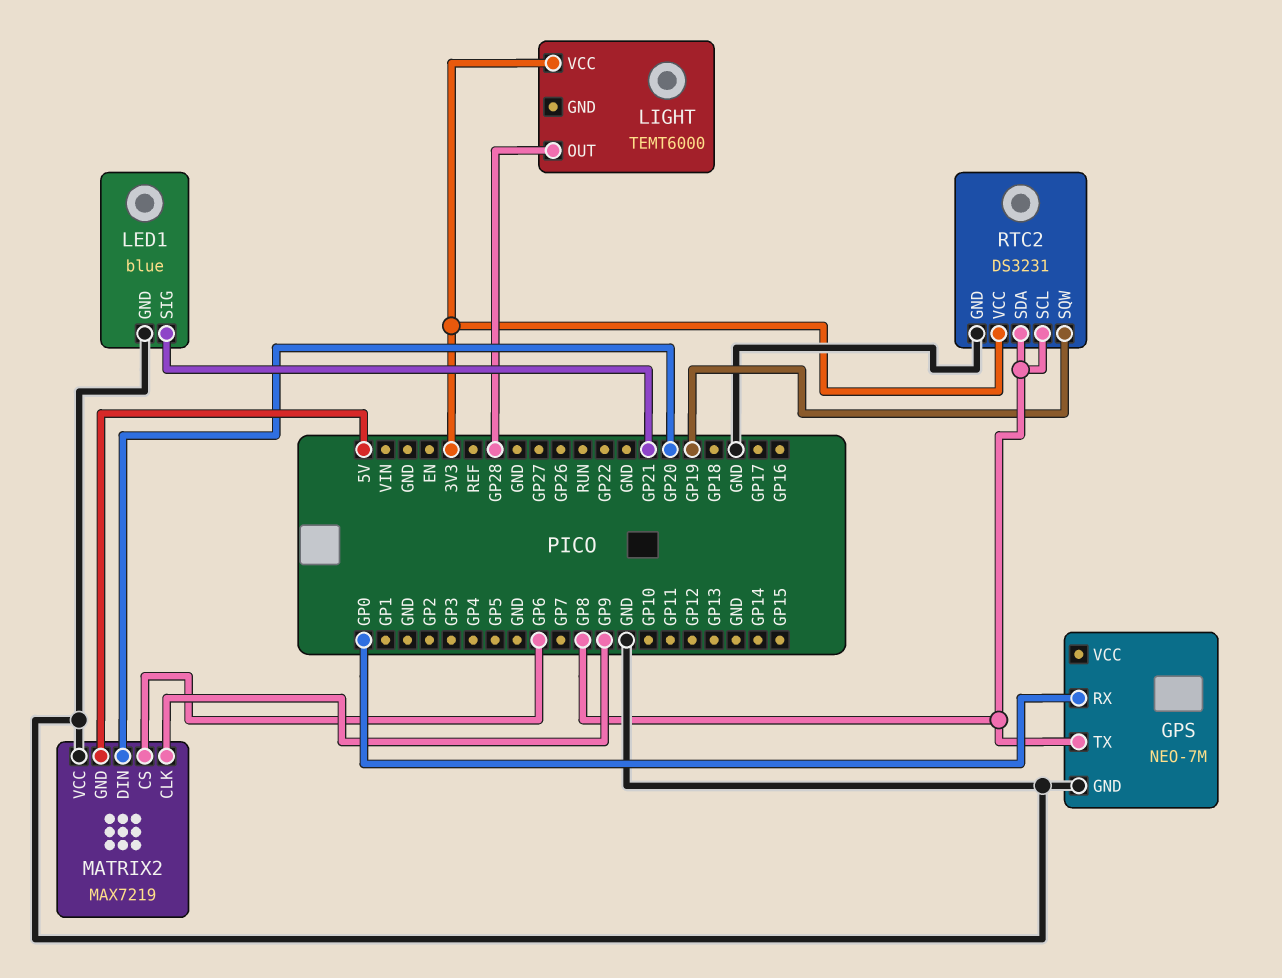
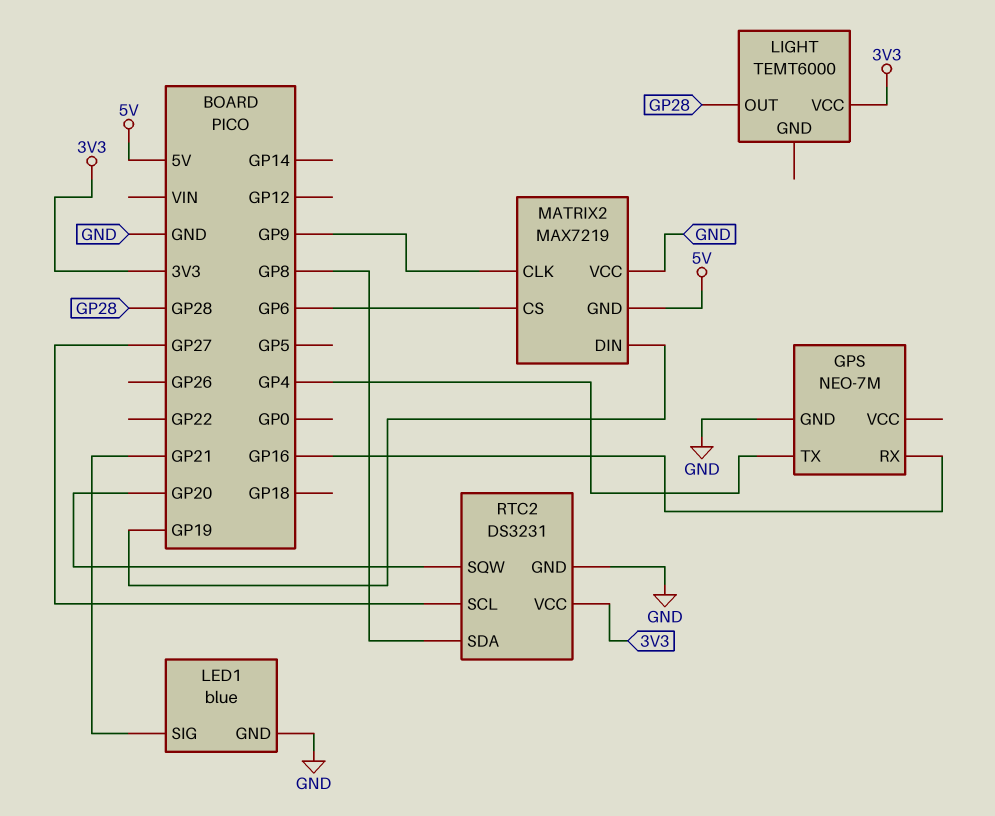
GPS pin RX: GP0 -> GP16
GPS pin TX: GP8 -> GP4
MATRIX2 pin DIN: GP20 -> GP19
RTC2 pin SCL: GP8 -> GP27
RTC2 pin SQW: GP19 -> GP20

